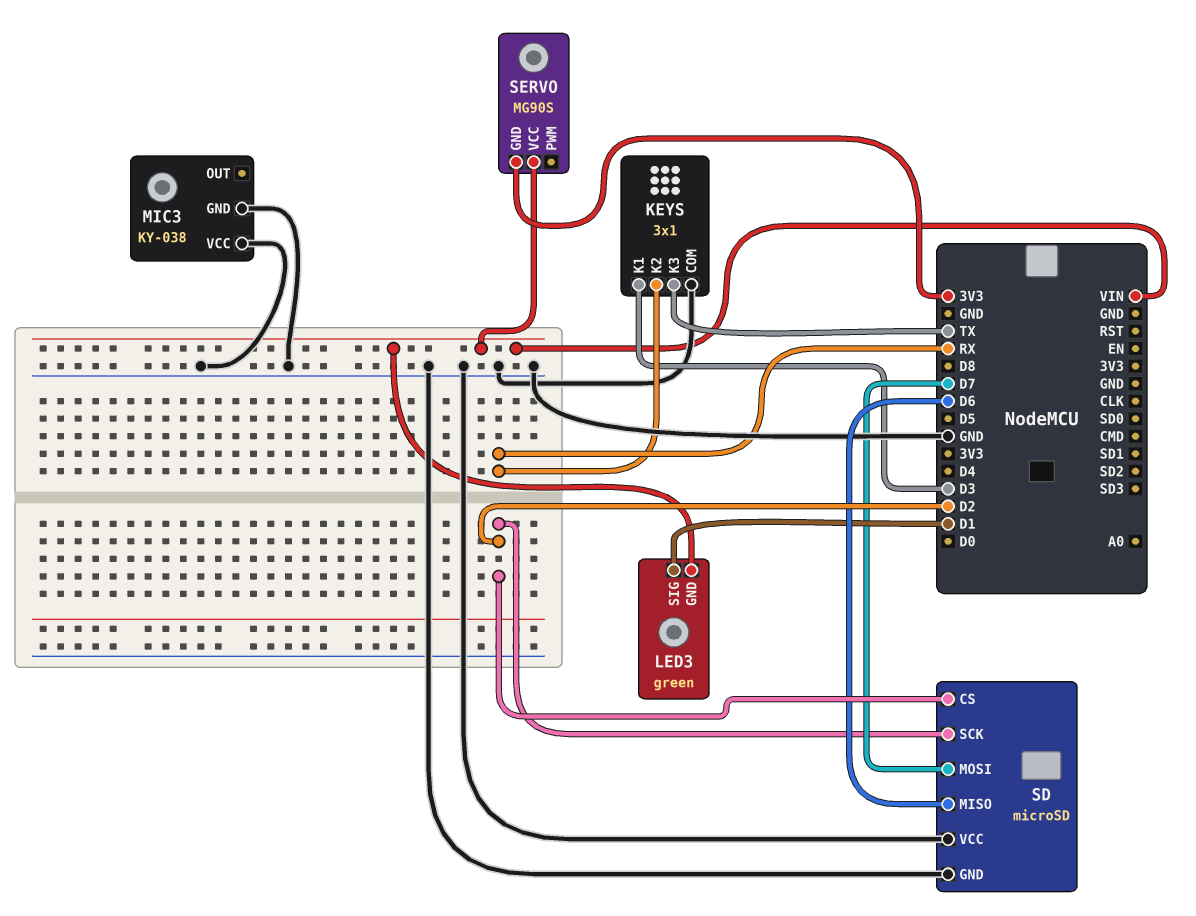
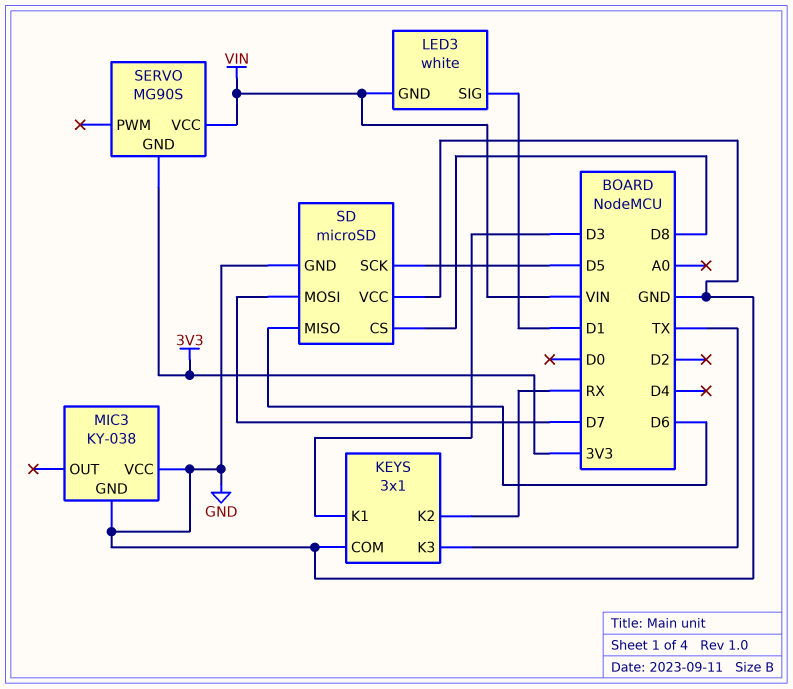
LED3: green -> white
SD pin CS: D2 -> D8
SD pin SCK: D2 -> D5

